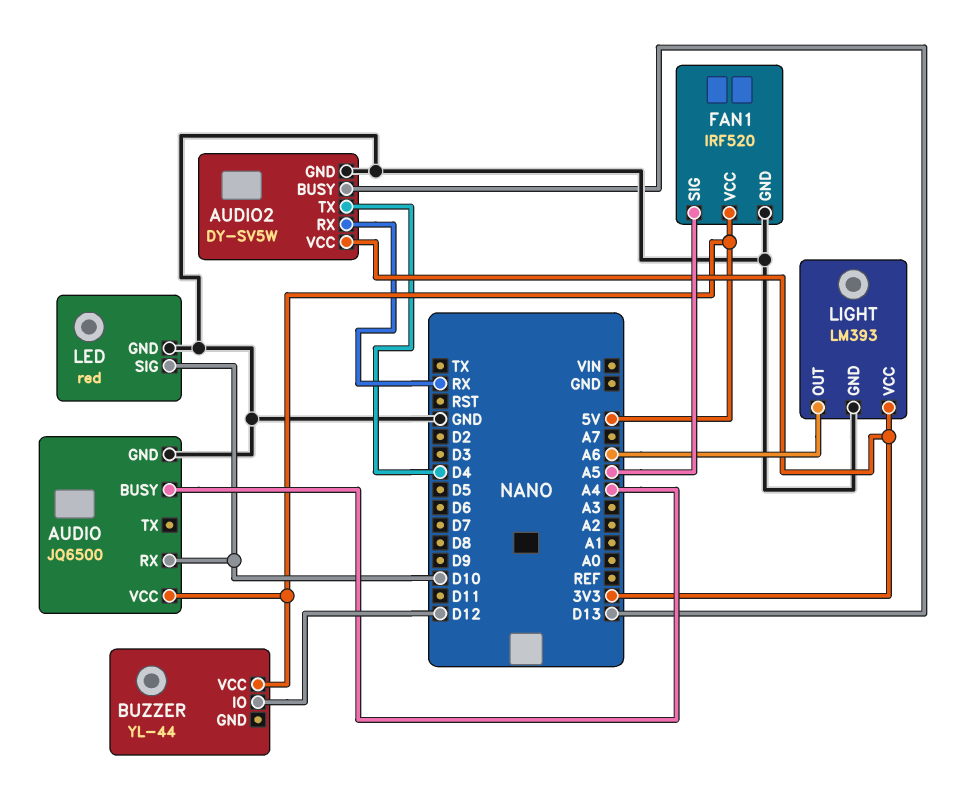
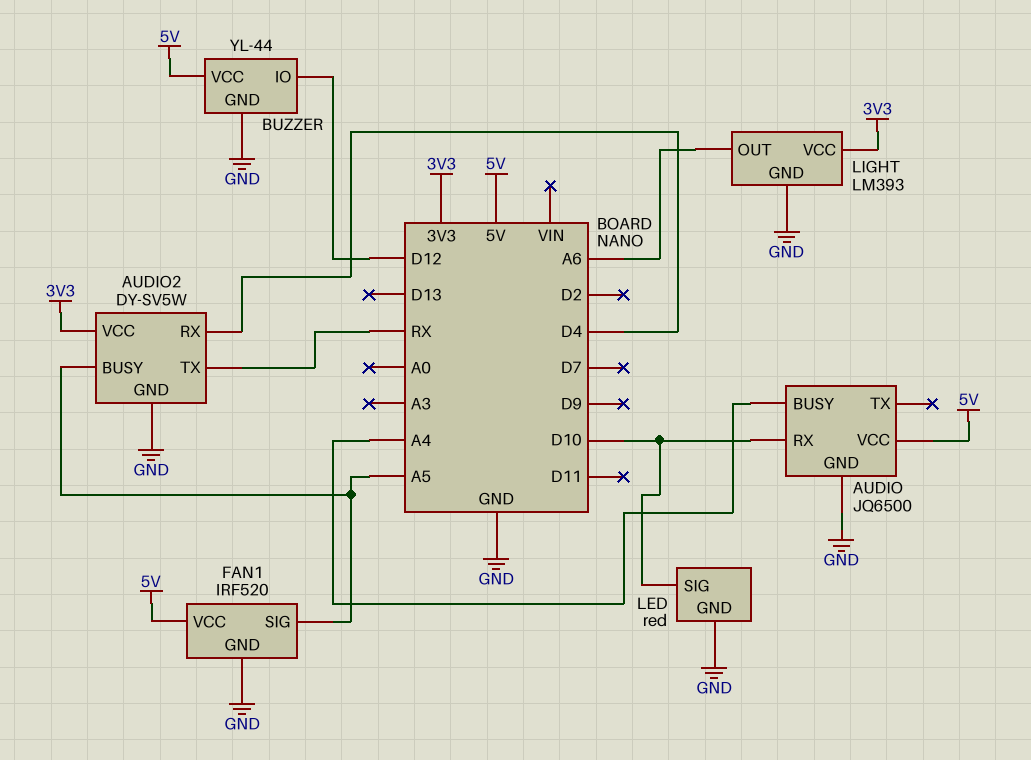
AUDIO2 pin BUSY: D13 -> A5
AUDIO2 pin RX: RX -> D4
AUDIO2 pin TX: D4 -> RX
BUZZER pin GND: none -> GND

